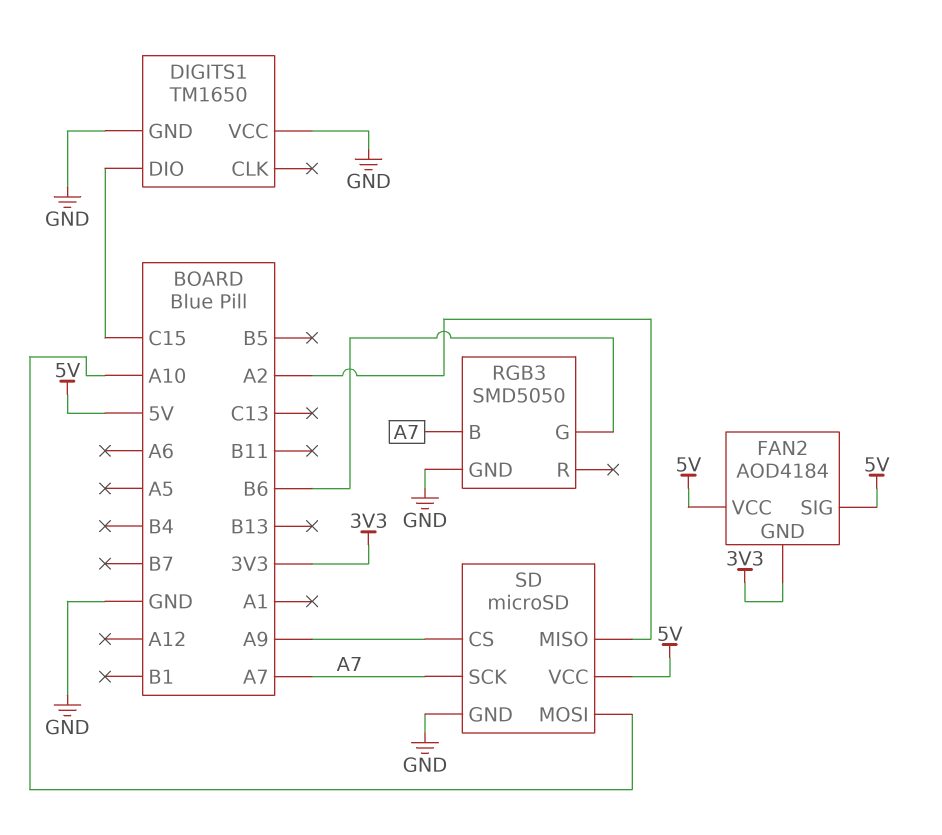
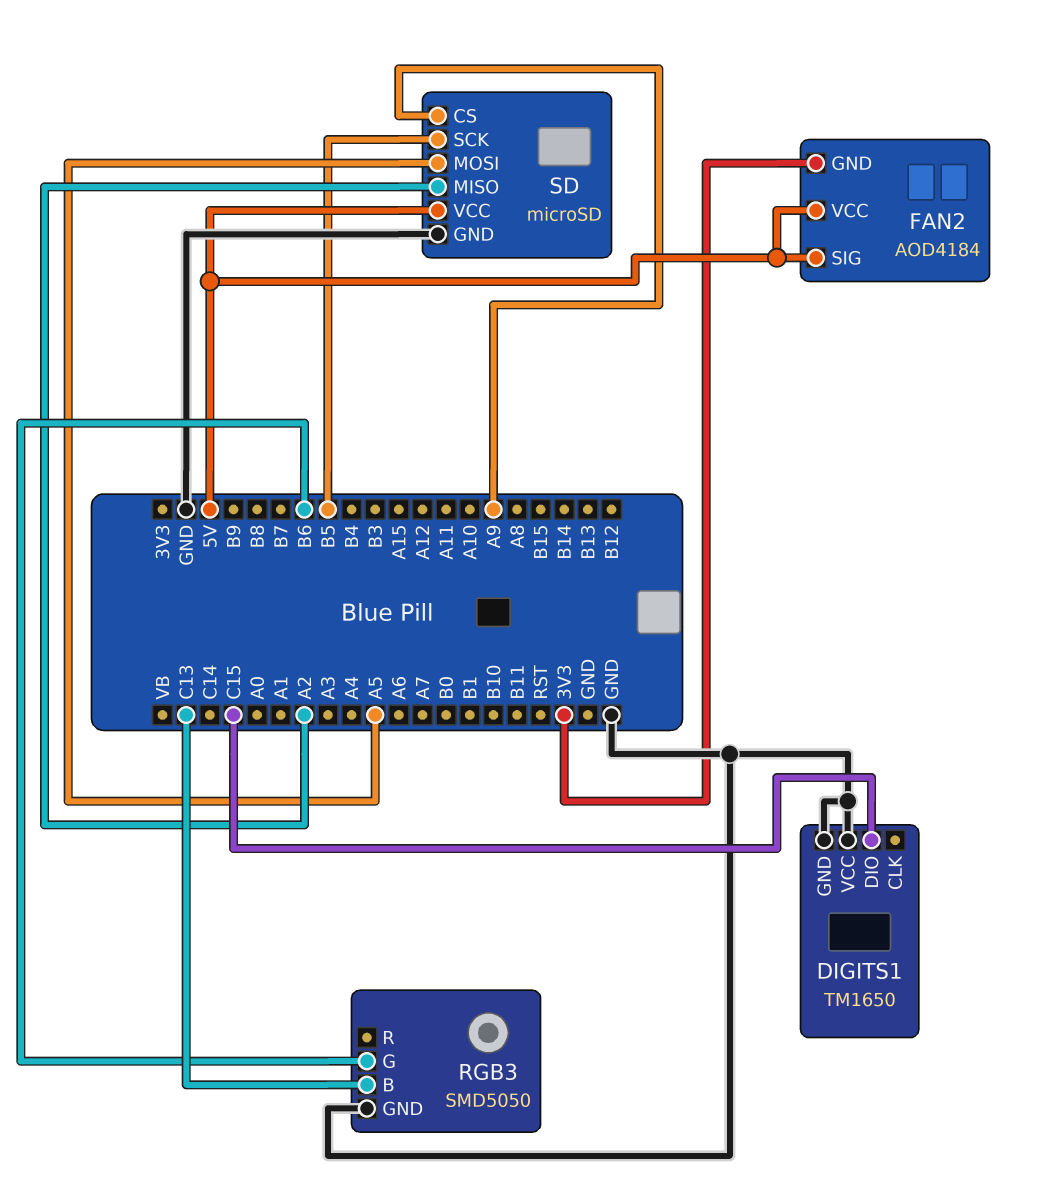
RGB3 pin B: A7 -> C13
SD pin MOSI: A10 -> A5
SD pin SCK: A7 -> B5

